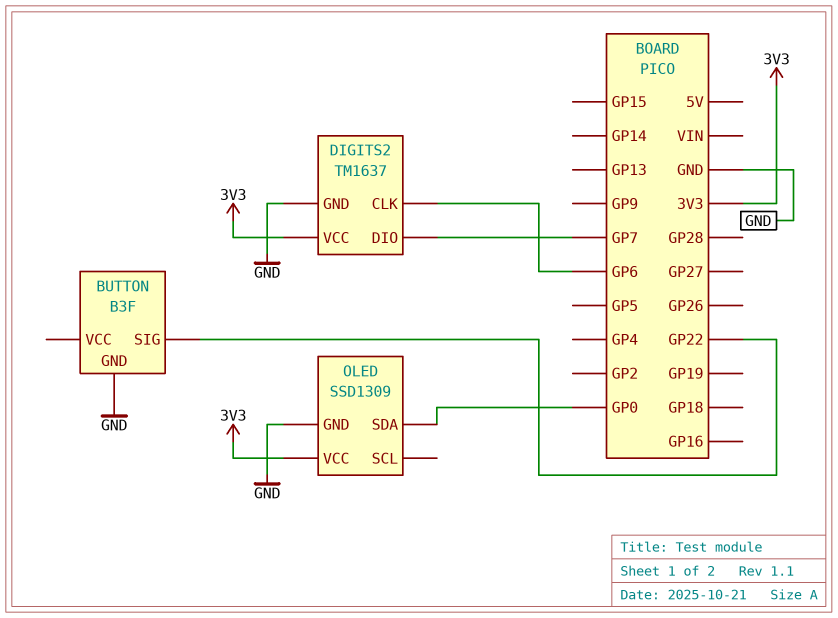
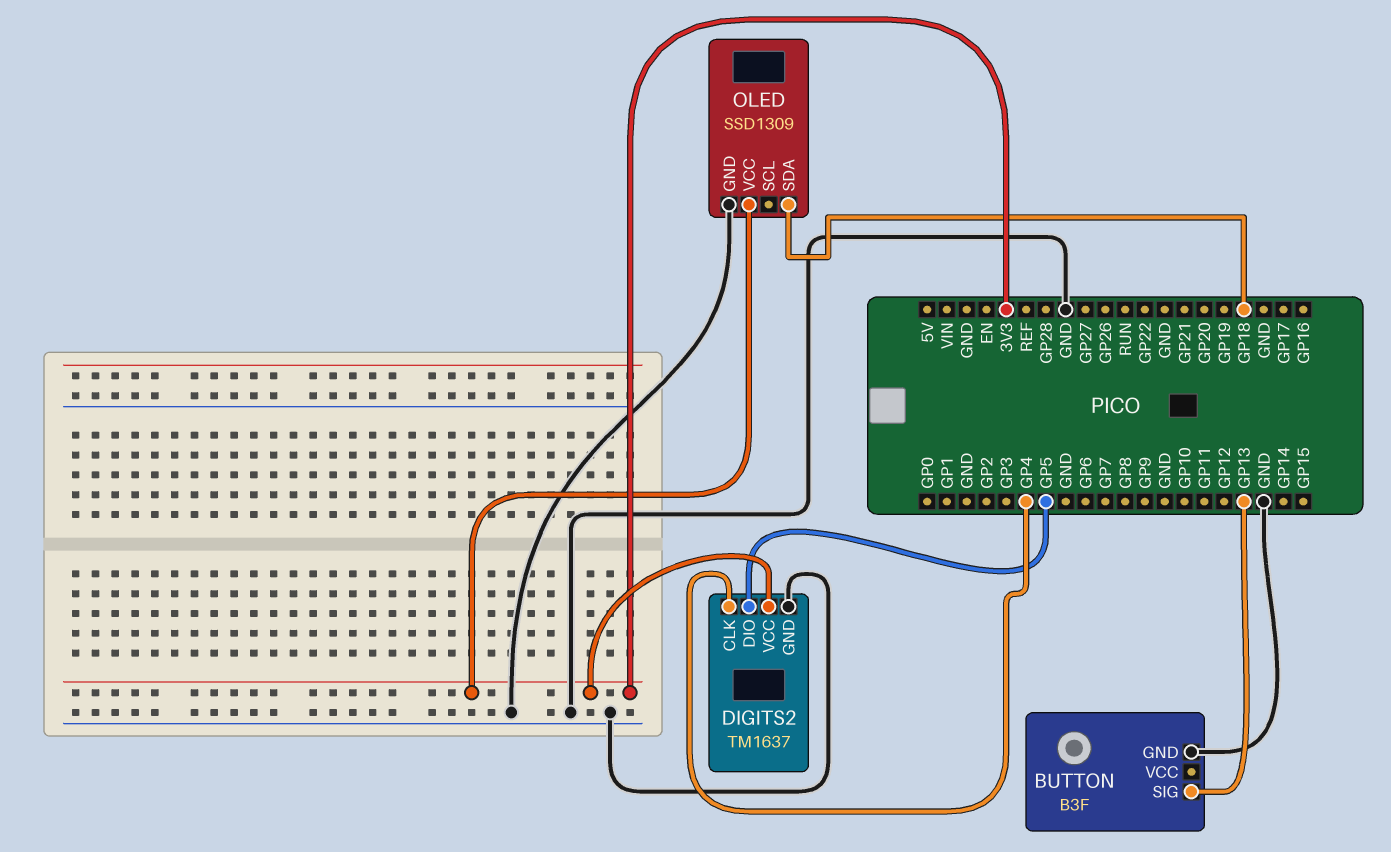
BUTTON pin SIG: GP22 -> GP13
DIGITS2 pin CLK: GP6 -> GP4
DIGITS2 pin DIO: GP7 -> GP5
OLED pin SDA: GP0 -> GP18

